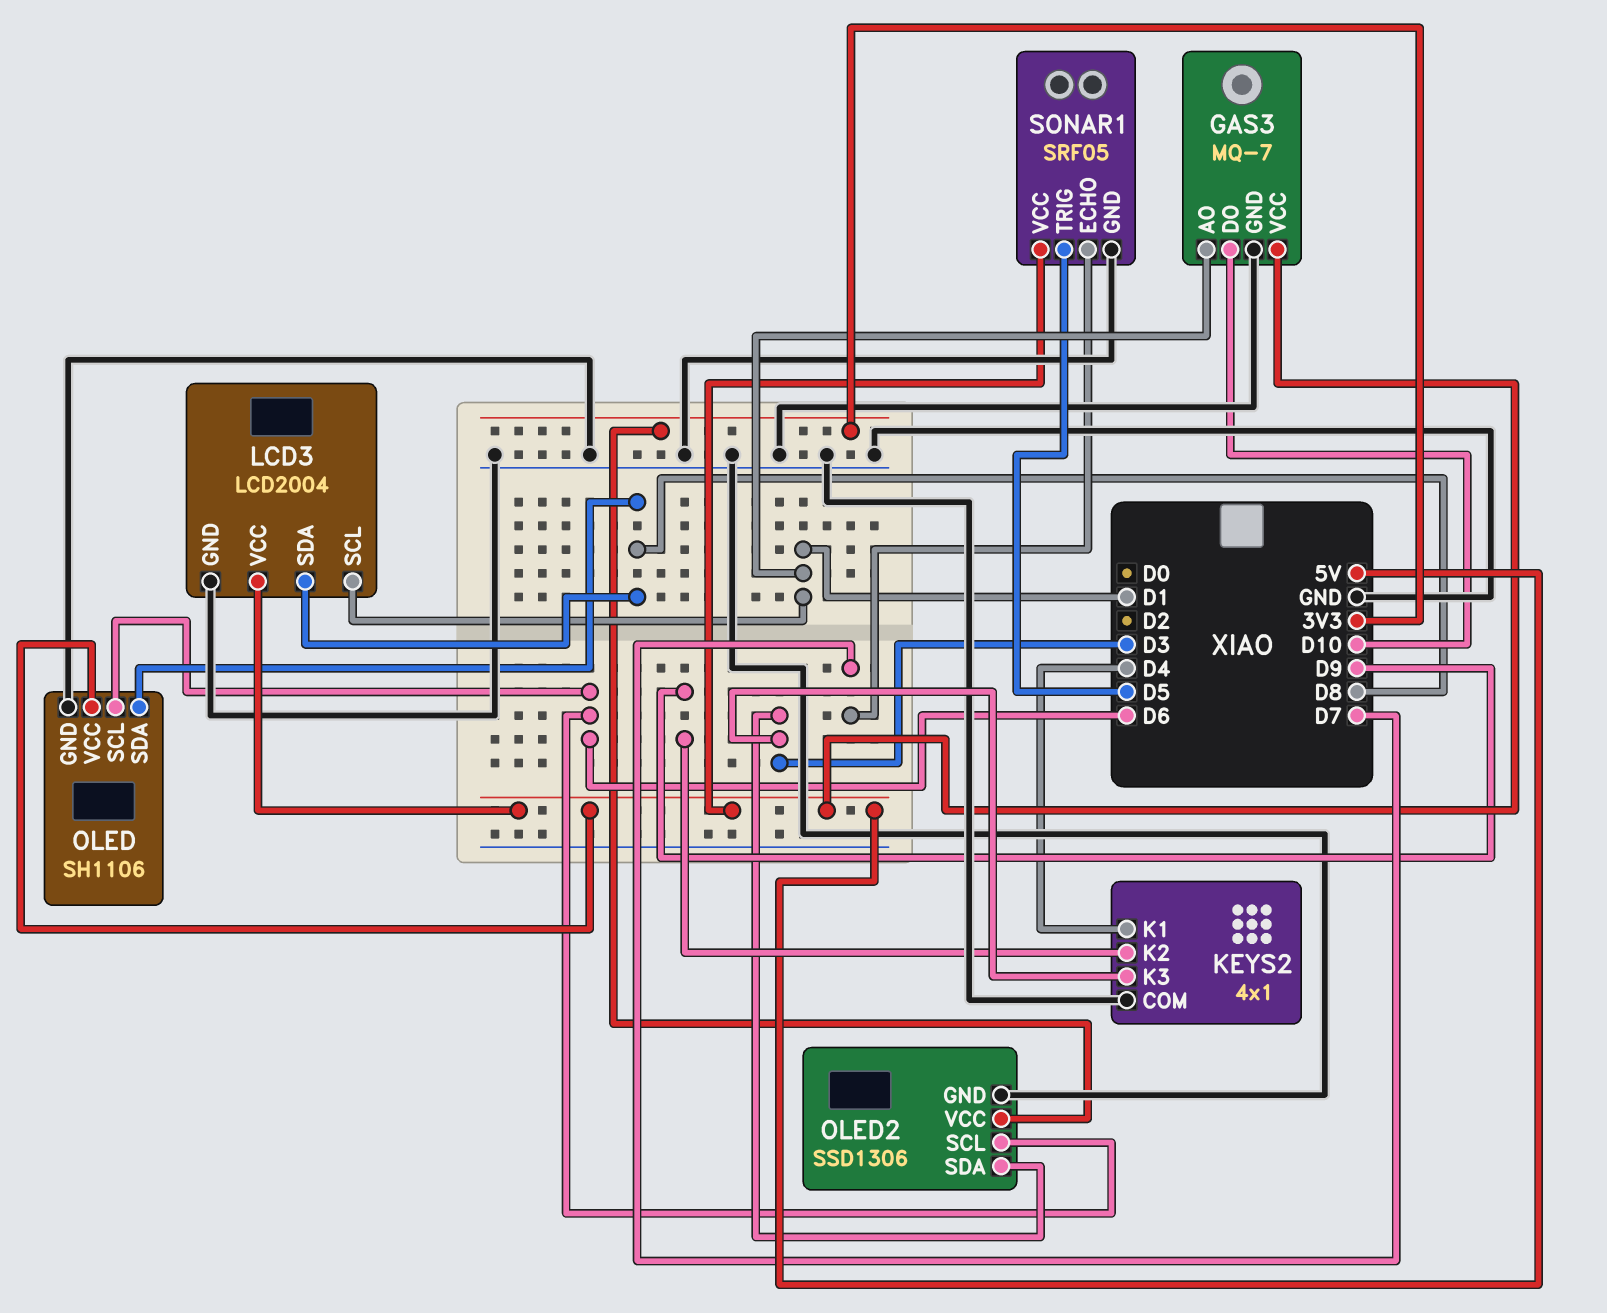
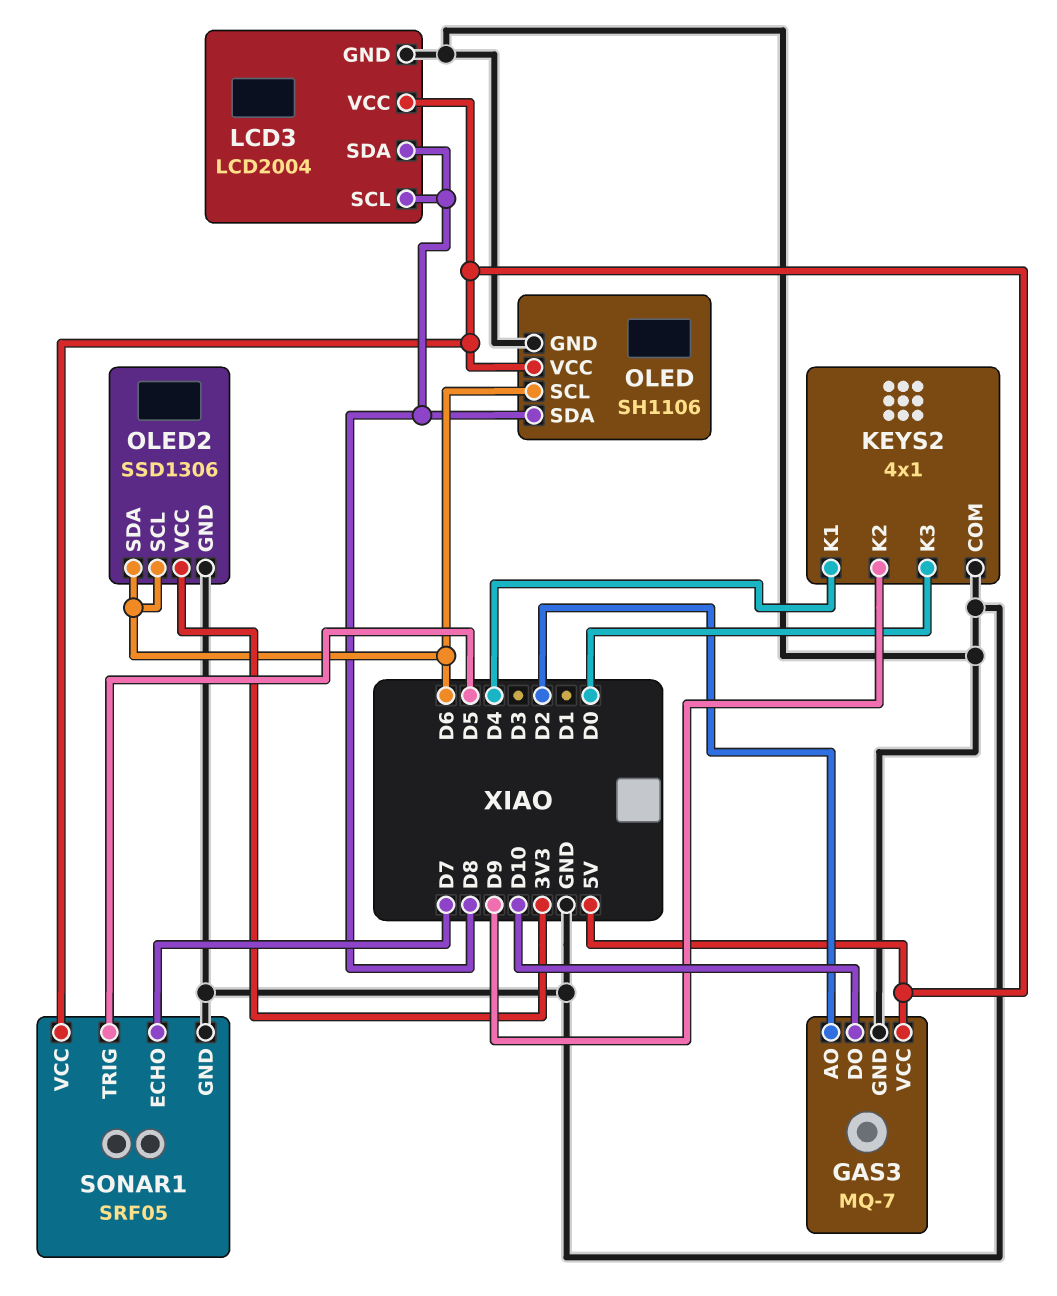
GAS3 pin AO: D1 -> D2
KEYS2 pin K3: D3 -> D0
LCD3 pin SCL: D1 -> D8
OLED2 pin SDA: D3 -> D6

